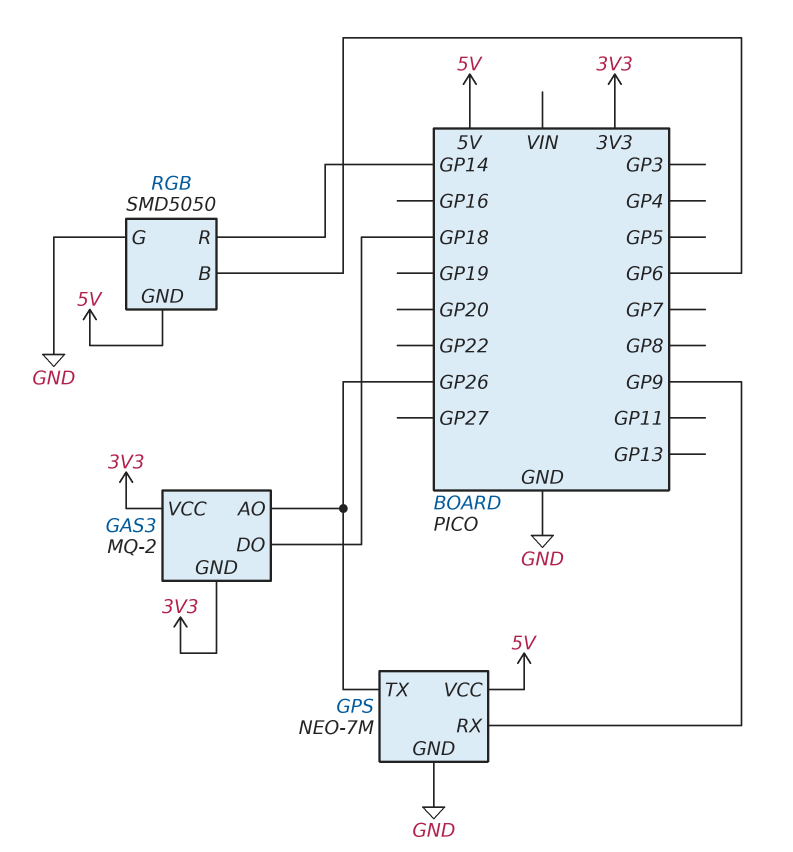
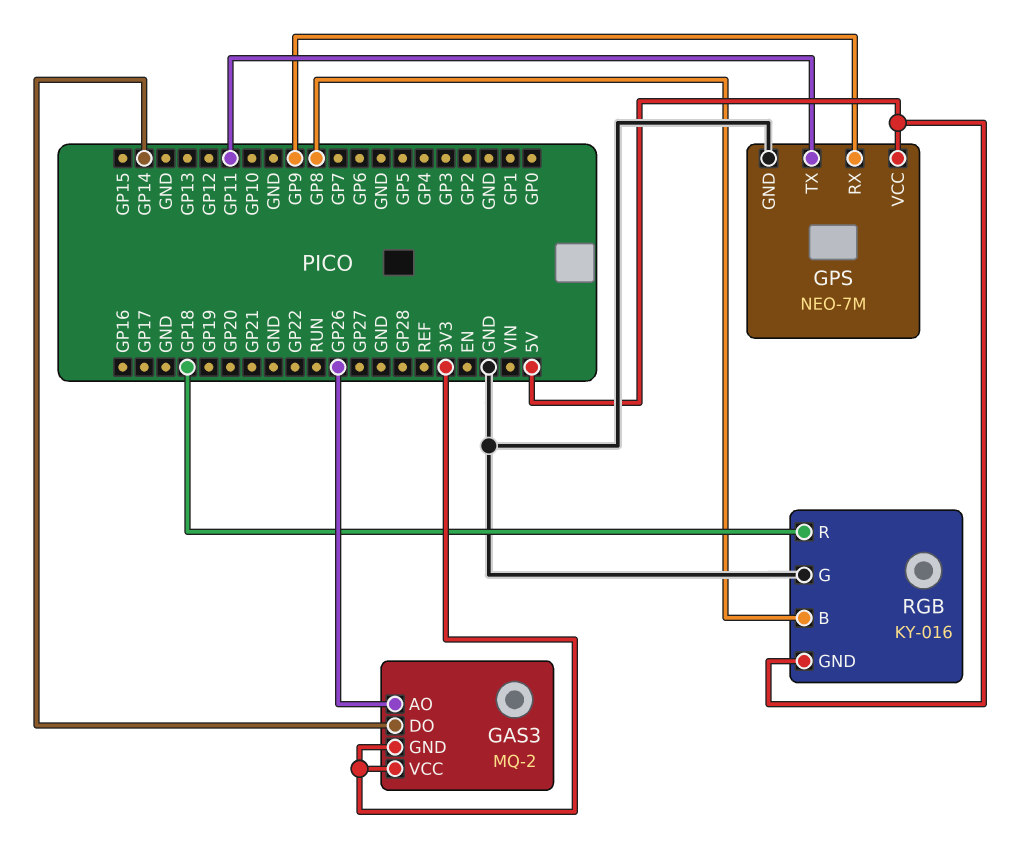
GAS3 pin DO: GP18 -> GP14
GPS pin TX: GP26 -> GP11
RGB: SMD5050 -> KY-016
RGB pin B: GP6 -> GP8
RGB pin R: GP14 -> GP18

